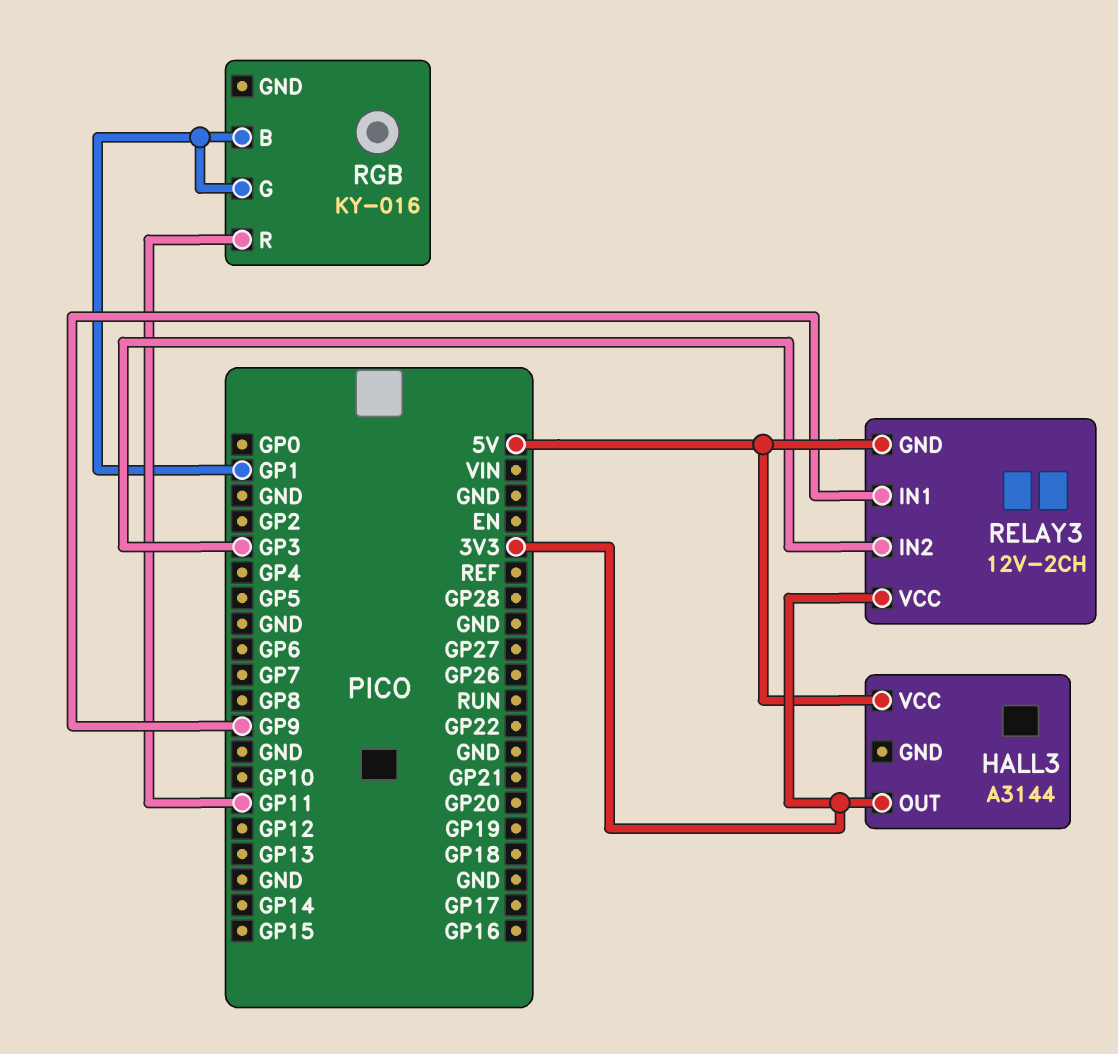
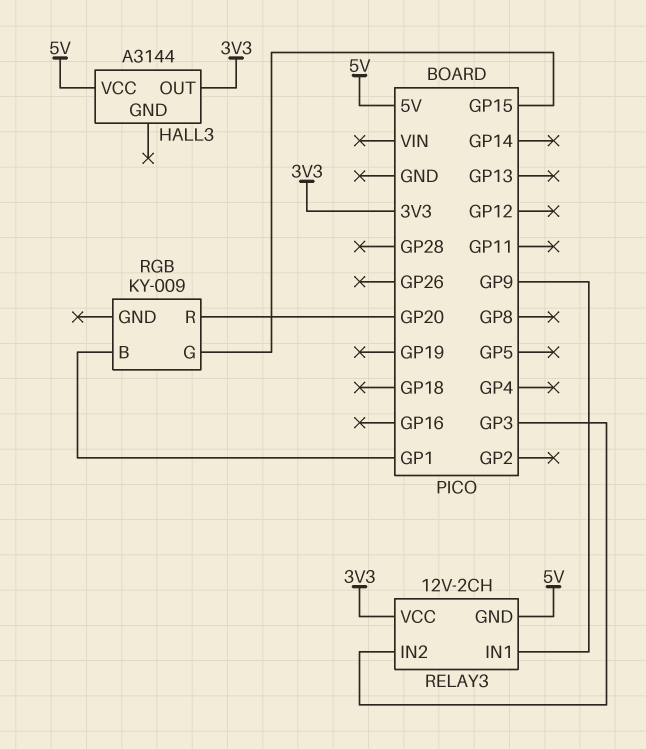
RGB: KY-016 -> KY-009
RGB pin G: GP1 -> GP15
RGB pin R: GP11 -> GP20

